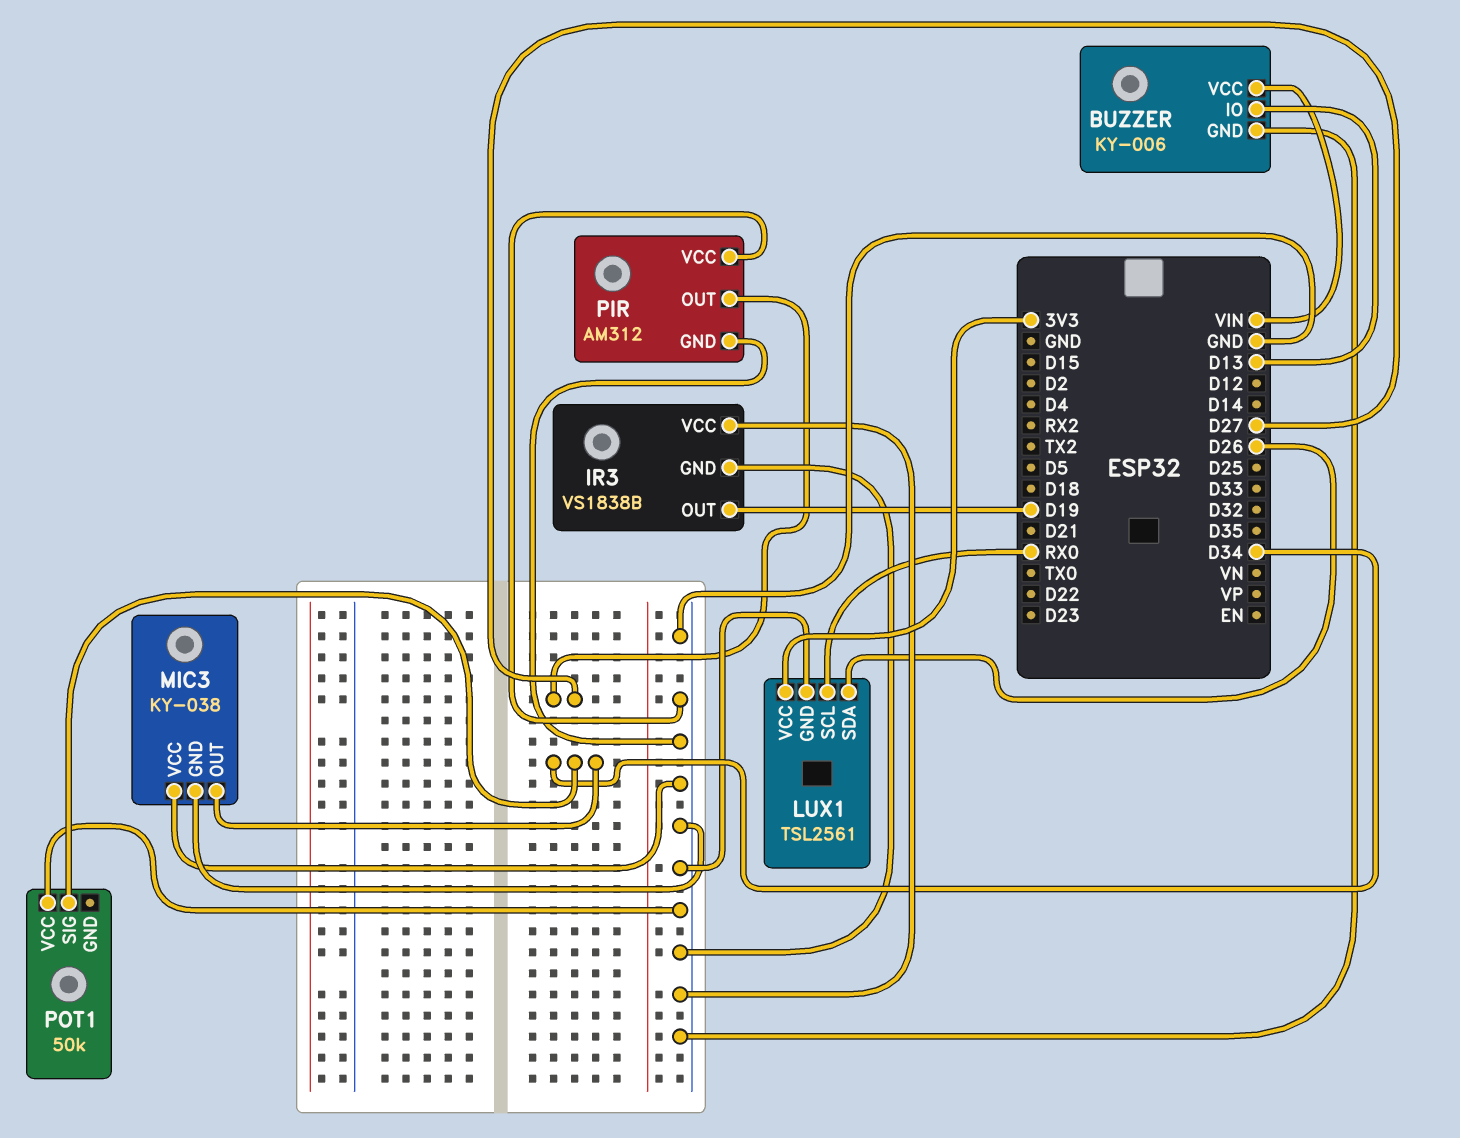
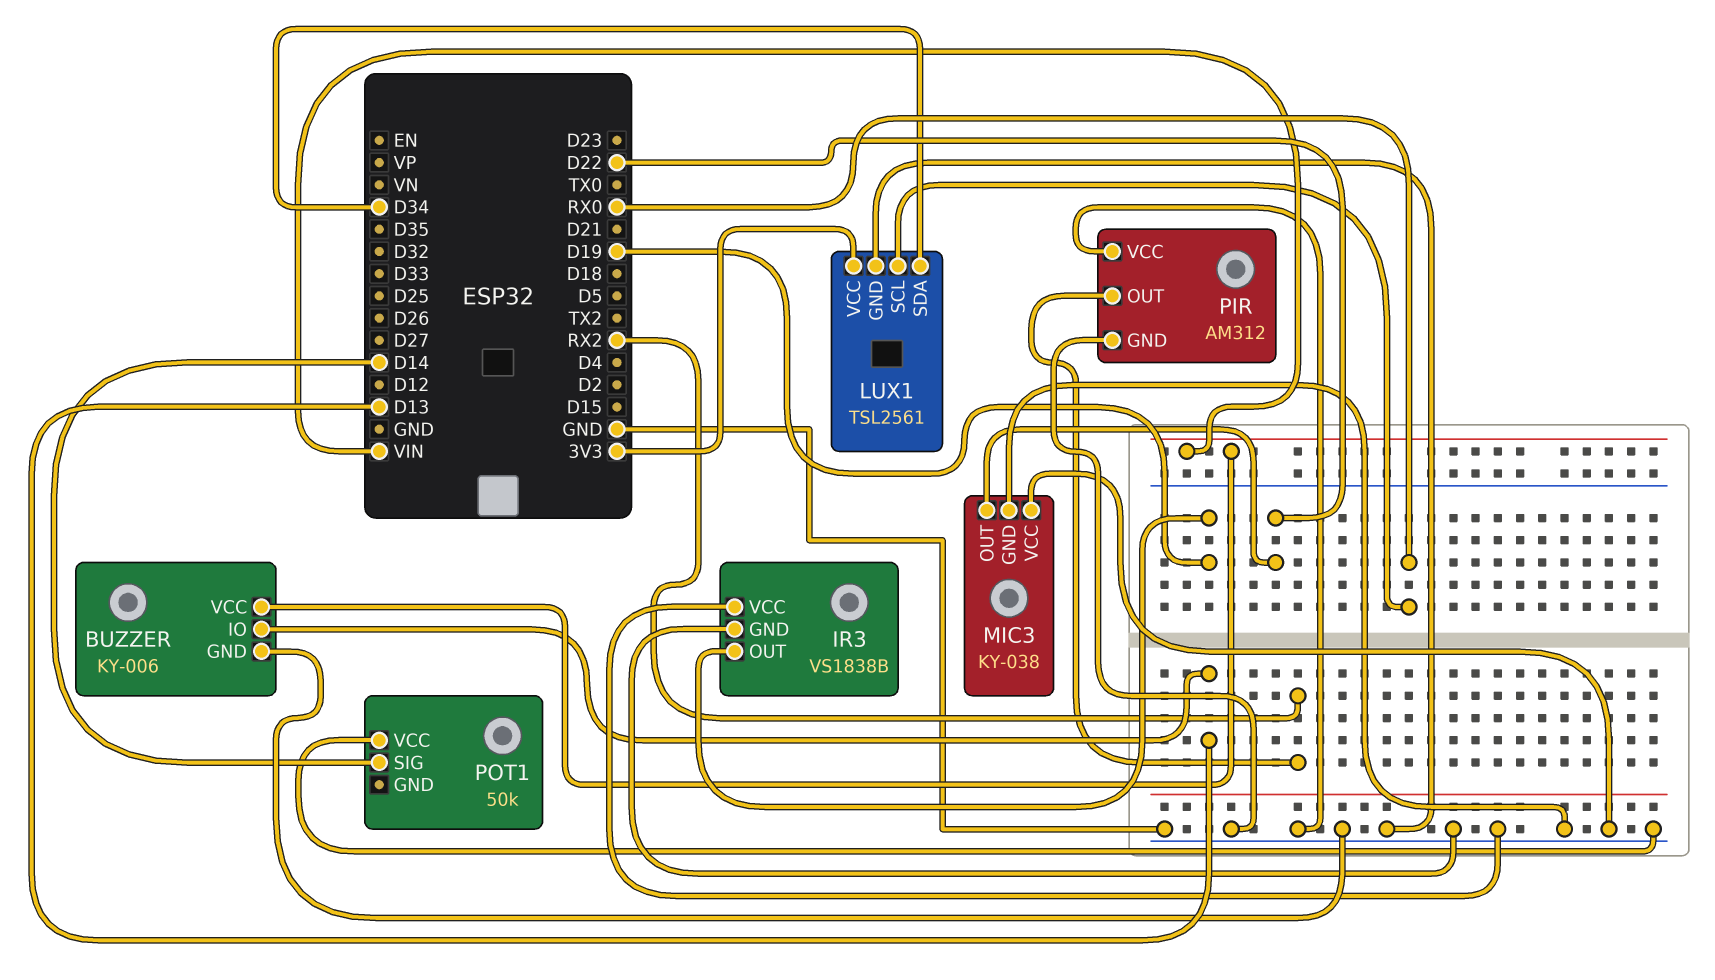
LUX1 pin SDA: D26 -> D34
MIC3 pin OUT: D34 -> D22
PIR pin OUT: D27 -> RX2
POT1 pin SIG: D34 -> D14

